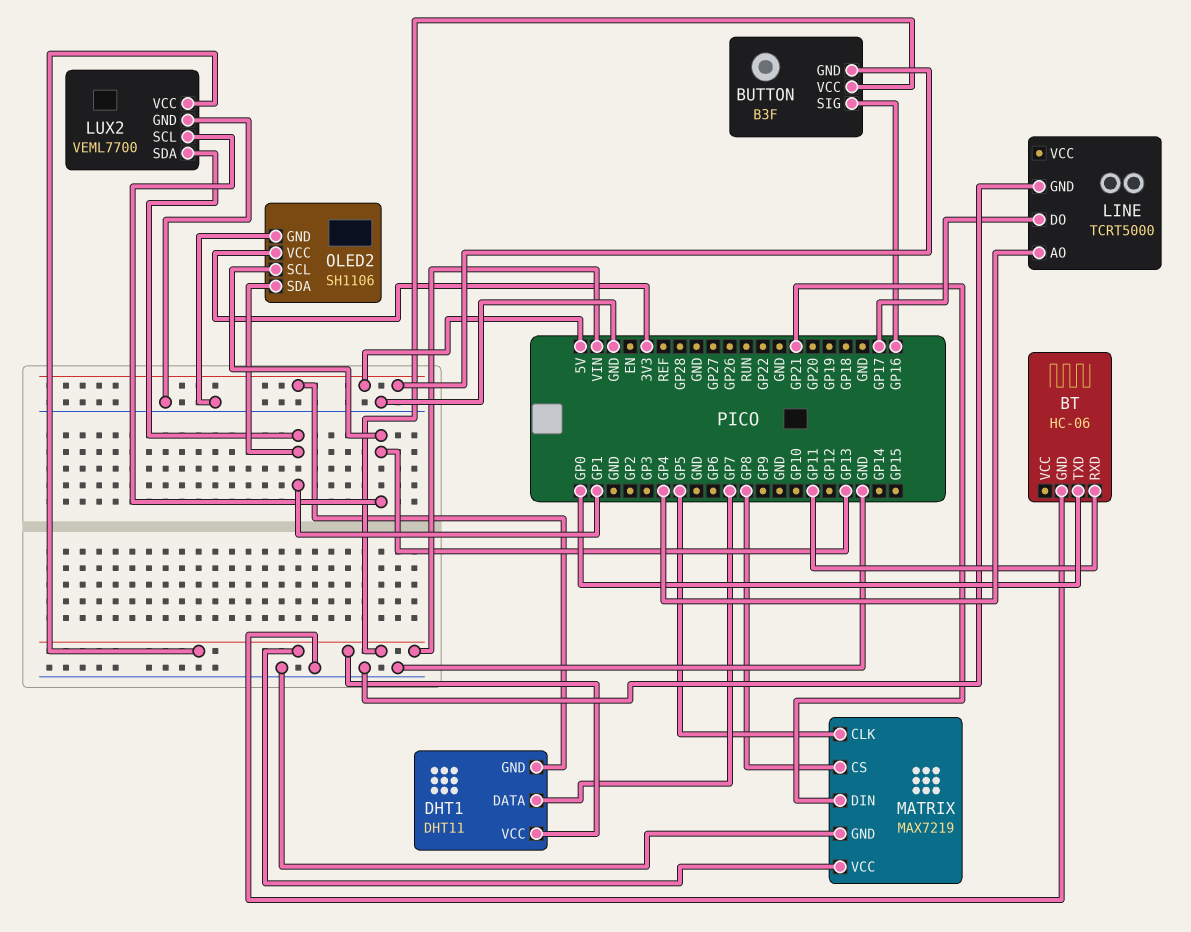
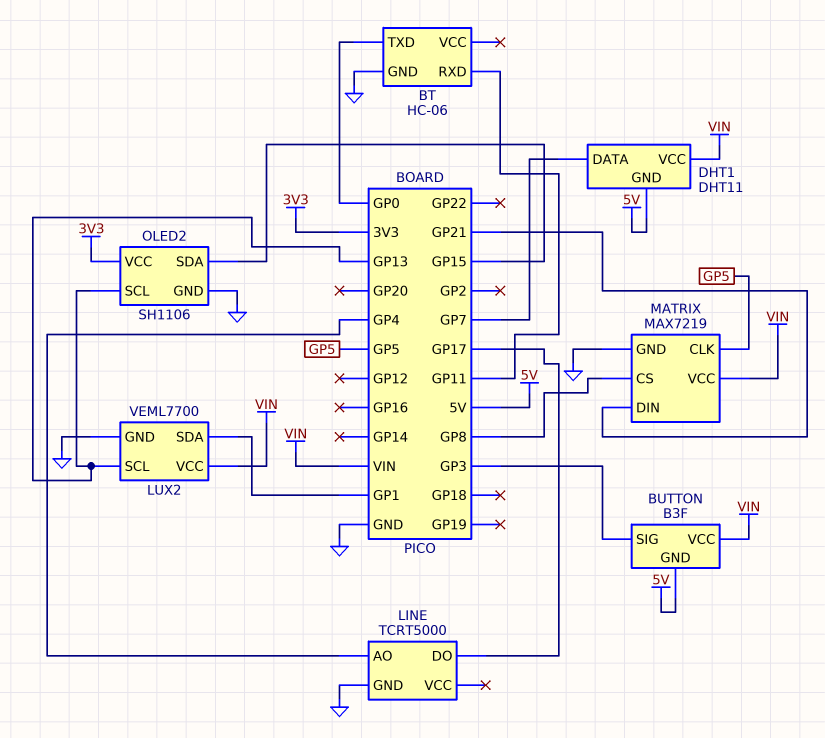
BUTTON pin SIG: GP16 -> GP3
OLED2 pin SDA: GP1 -> GP15

